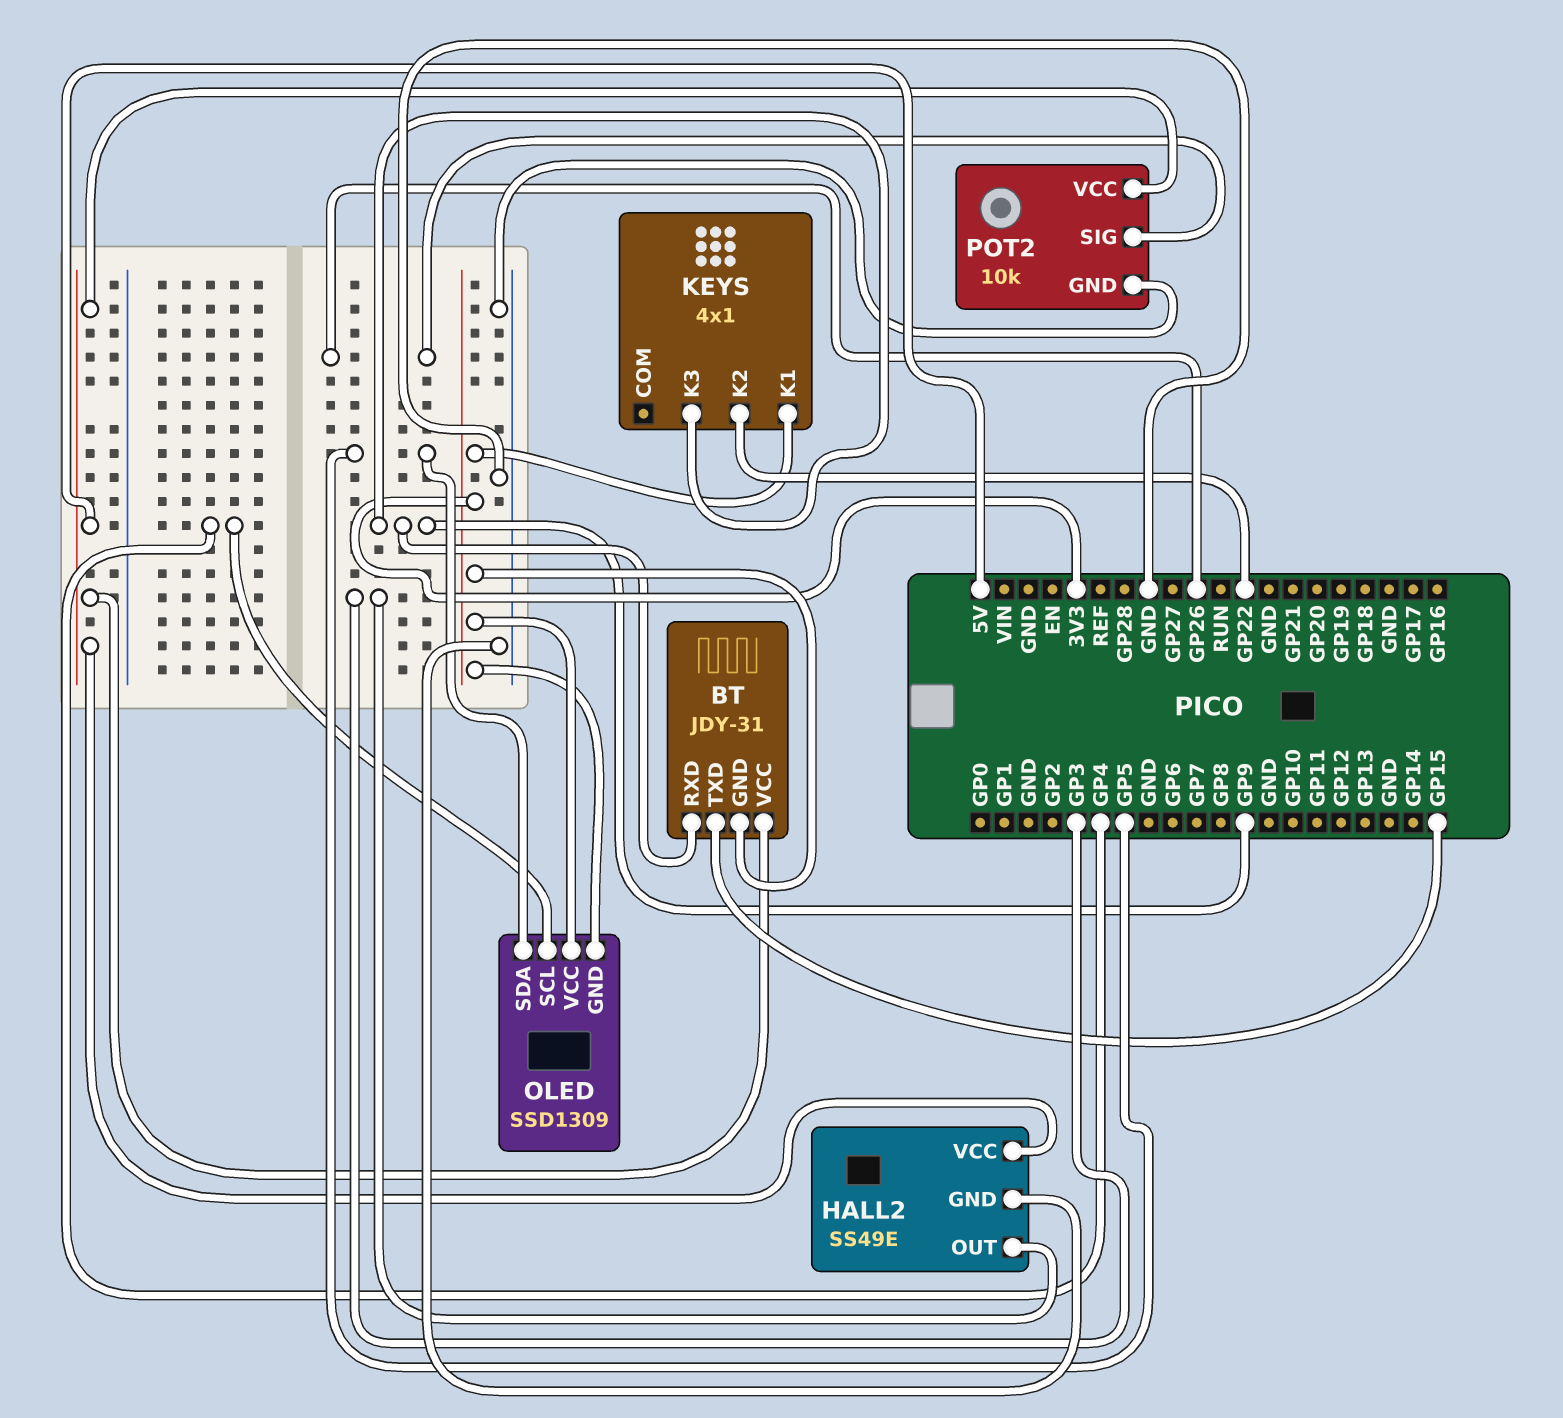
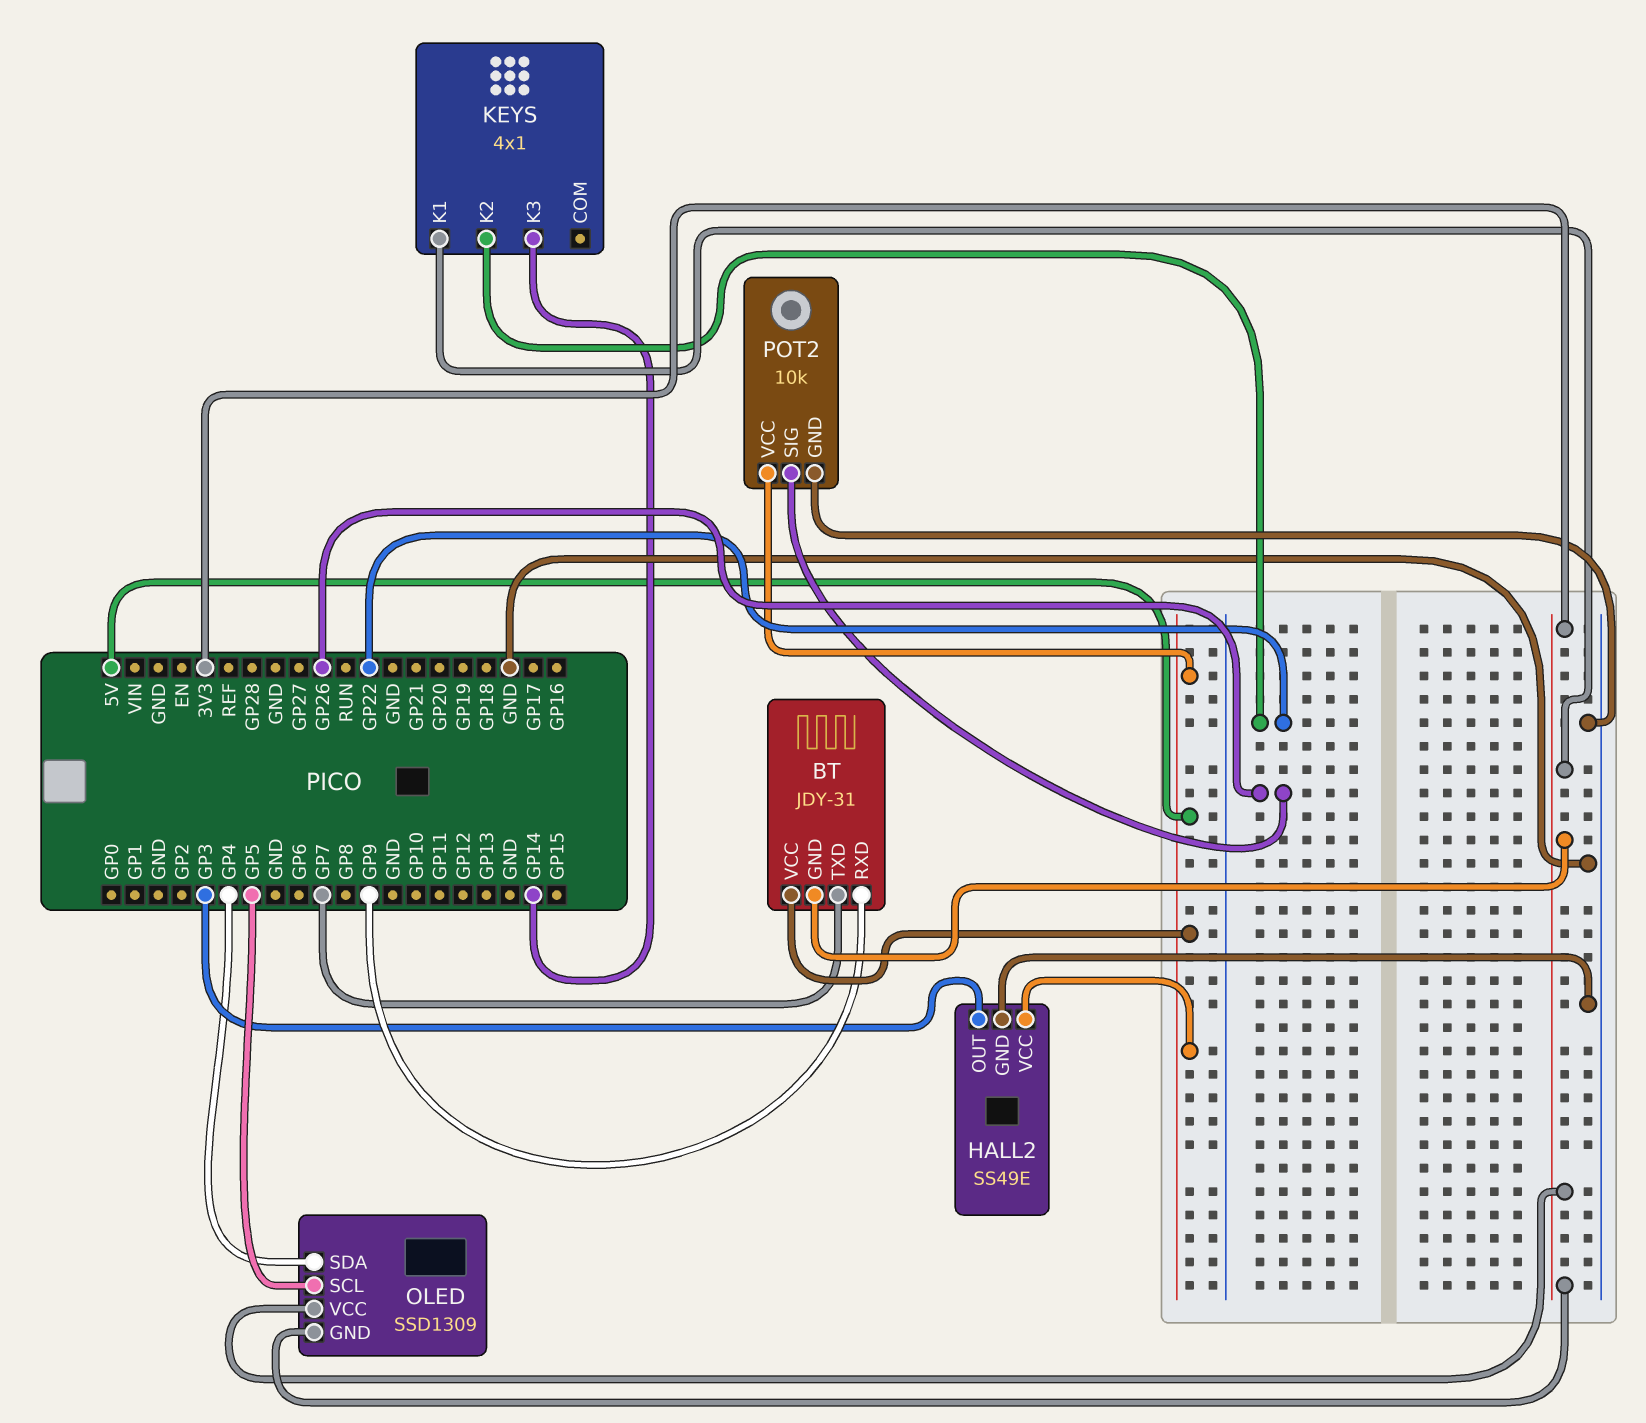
BT pin TXD: GP15 -> GP7
KEYS pin K3: GP9 -> GP14
OLED pin SCL: GP4 -> GP5
OLED pin SDA: GP5 -> GP4

